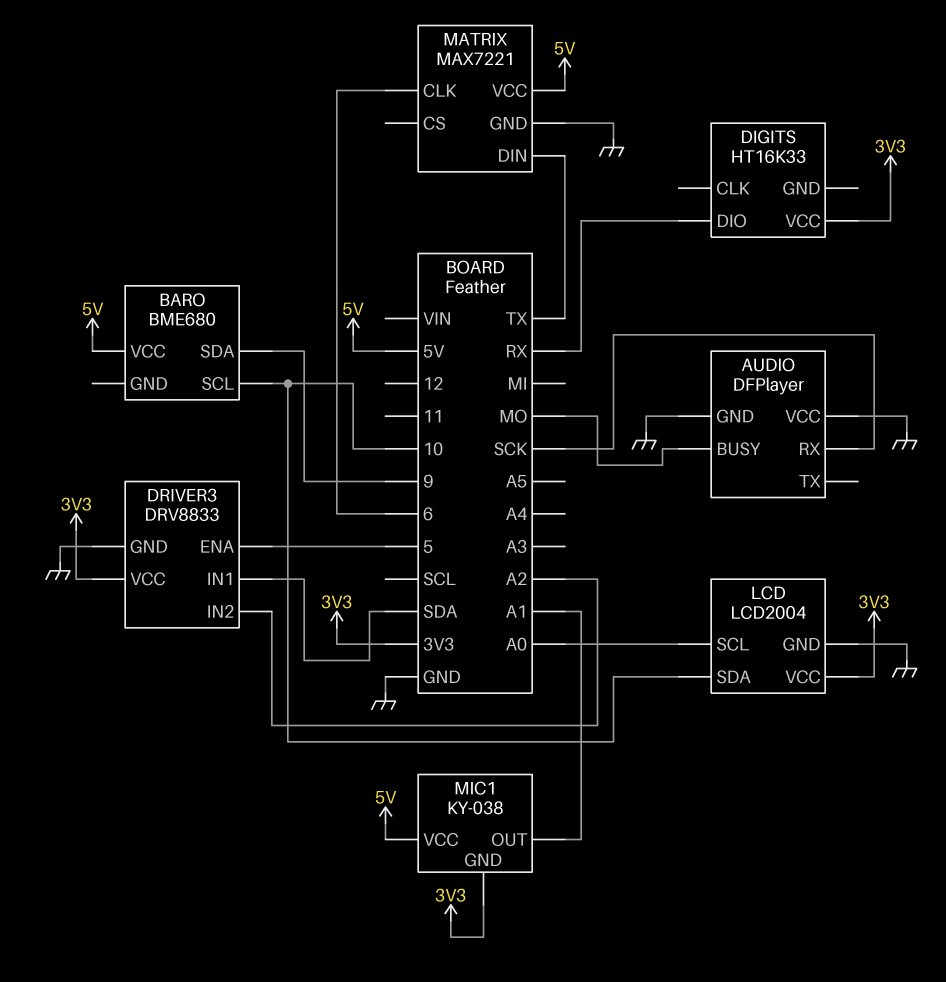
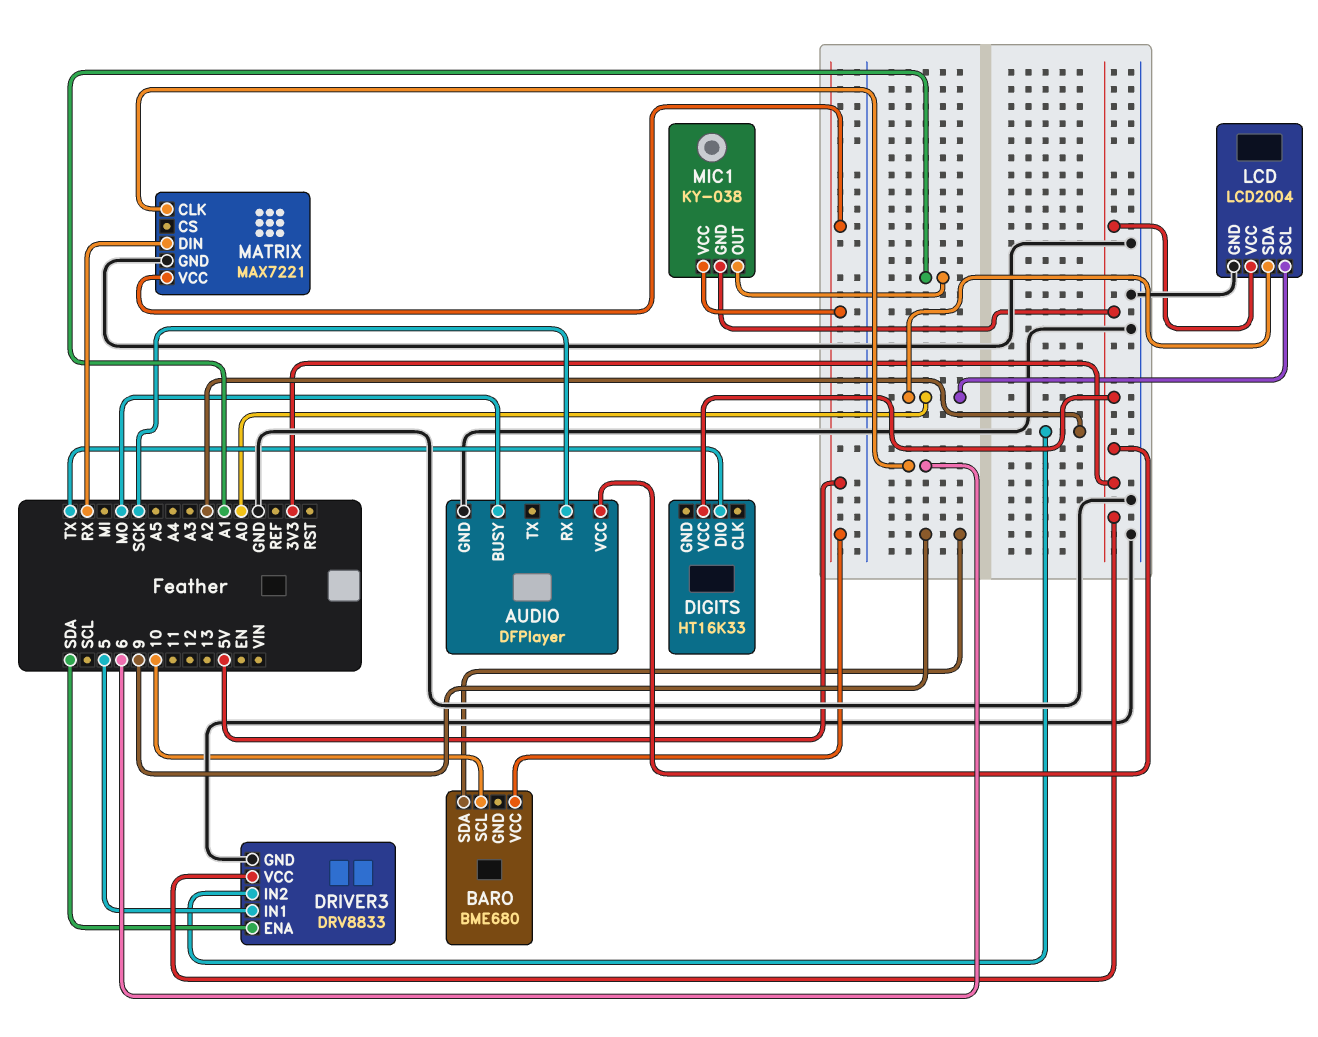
AUDIO pin VCC: GND -> 3V3
DIGITS pin DIO: RX -> TX
DRIVER3 pin ENA: 5 -> SDA
DRIVER3 pin IN1: SDA -> 5
LCD pin SDA: 10 -> A0
MATRIX pin DIN: TX -> RX

